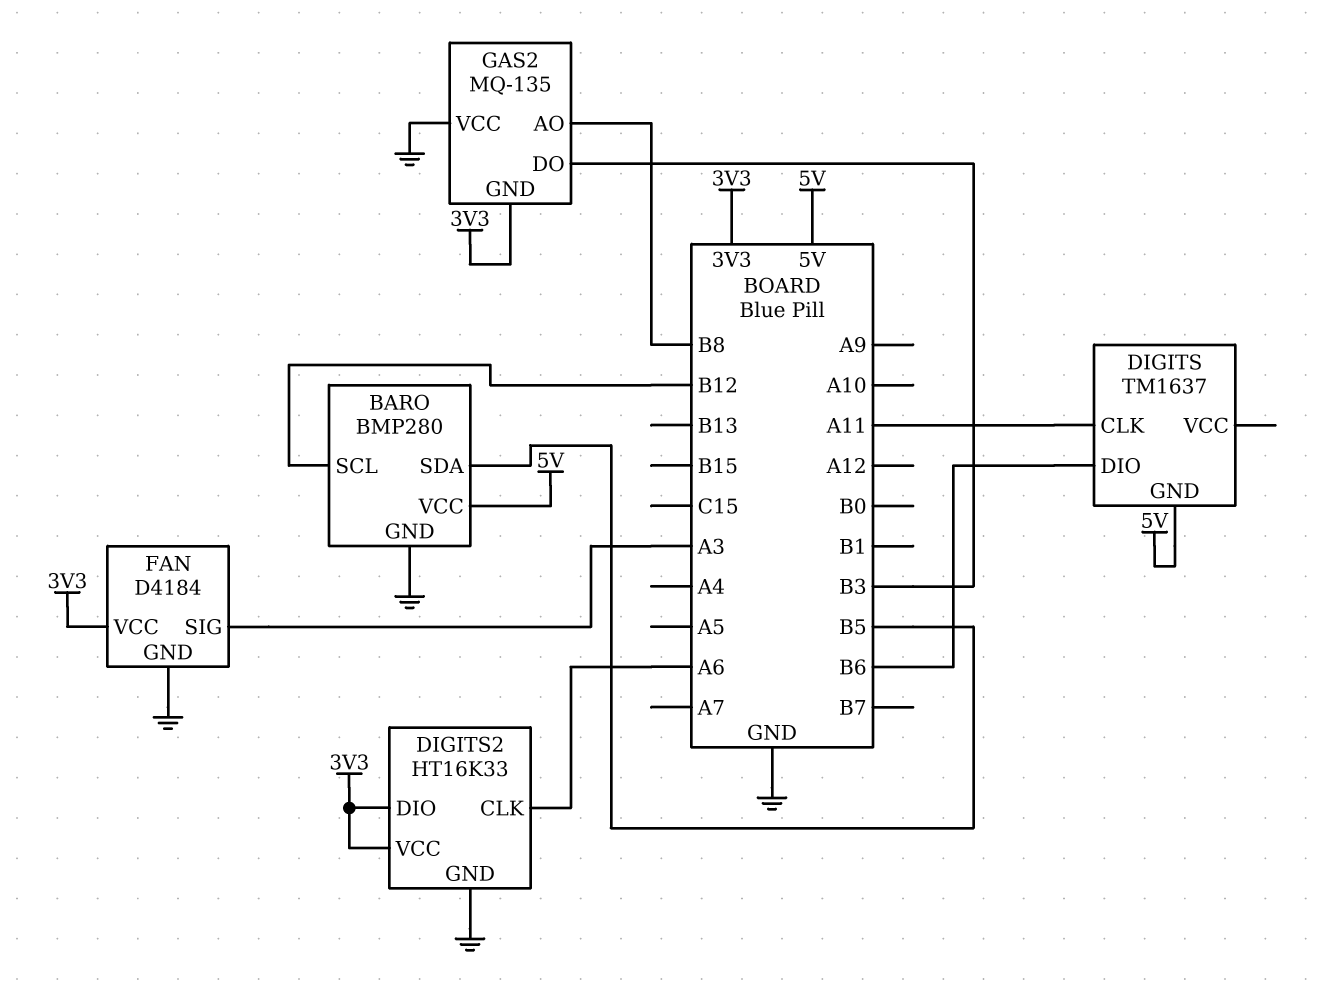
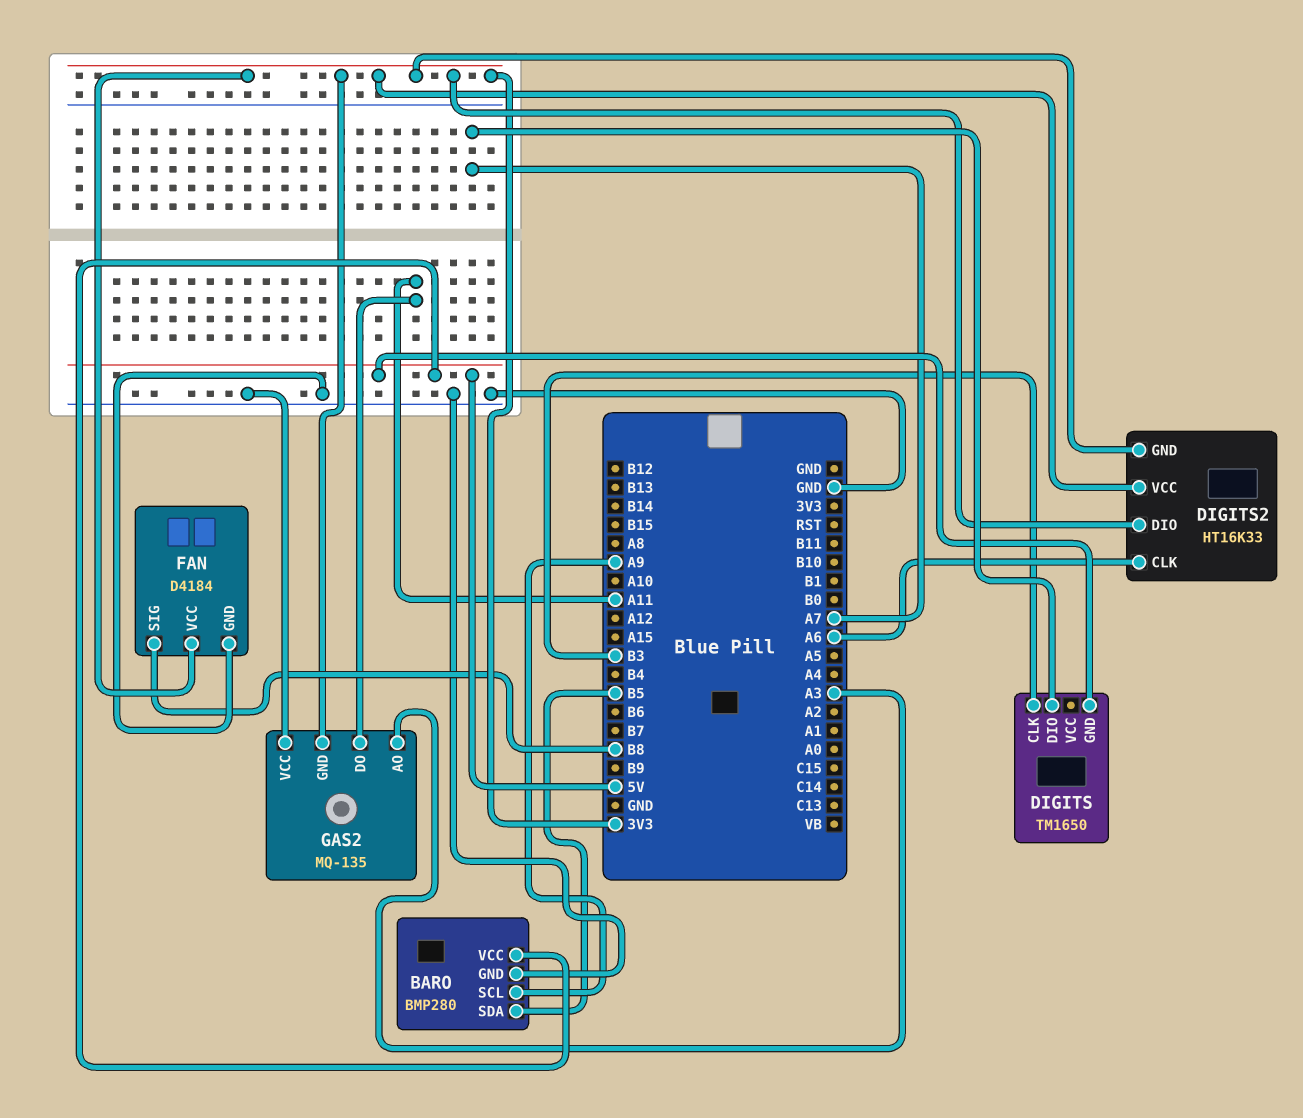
BARO pin SCL: B12 -> A9
DIGITS: TM1637 -> TM1650
DIGITS pin CLK: A11 -> B3
DIGITS pin DIO: B6 -> A7
DIGITS2 pin GND: GND -> 3V3
FAN pin SIG: A3 -> B8
GAS2 pin AO: B8 -> A3
GAS2 pin DO: B3 -> A11

